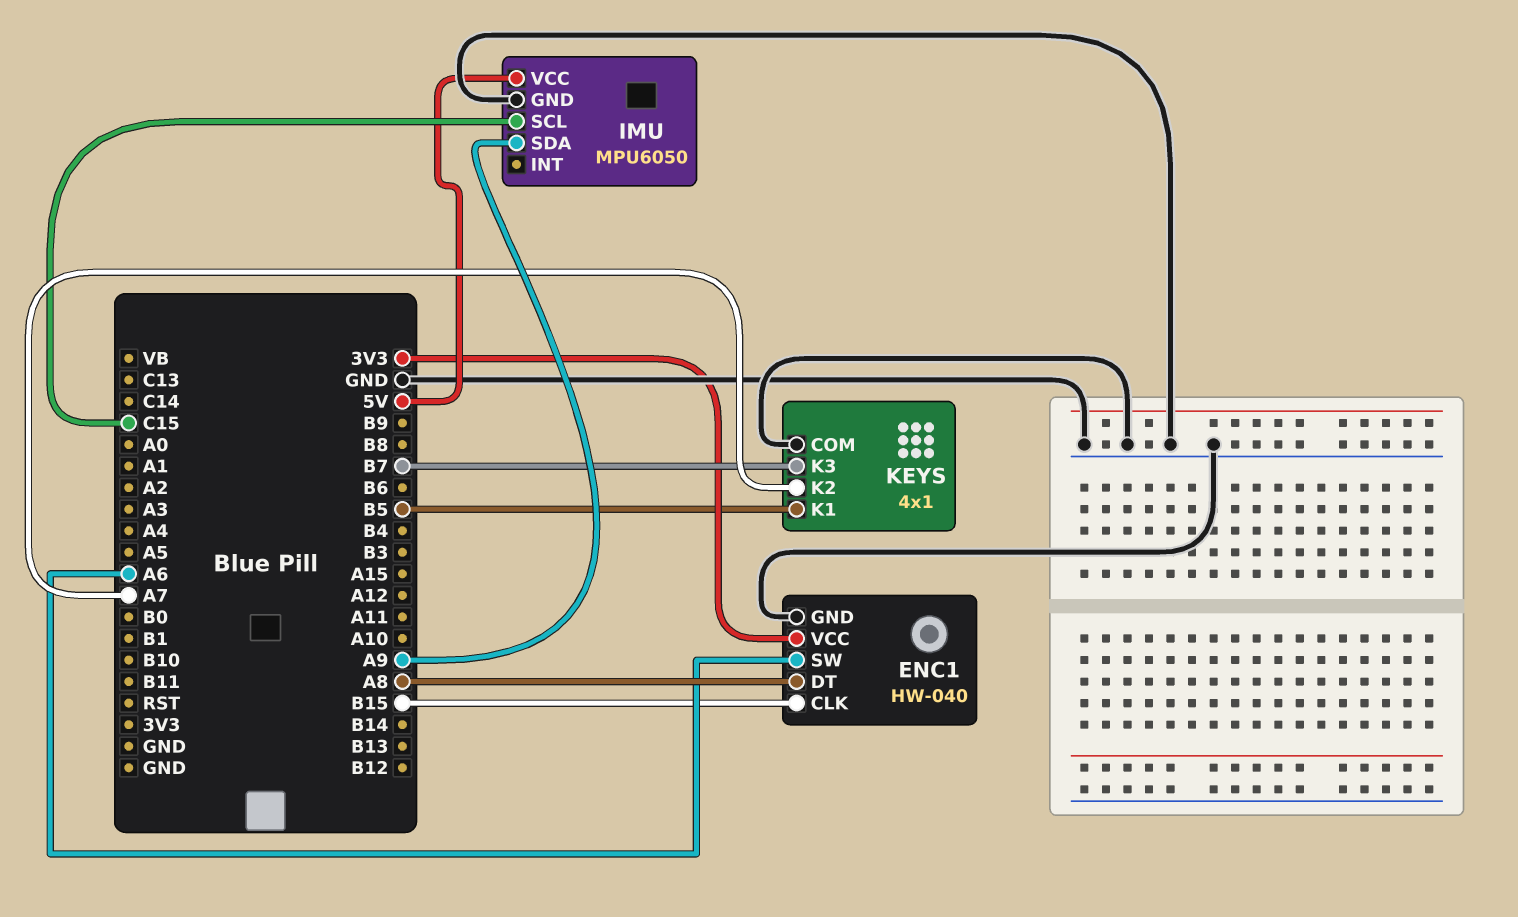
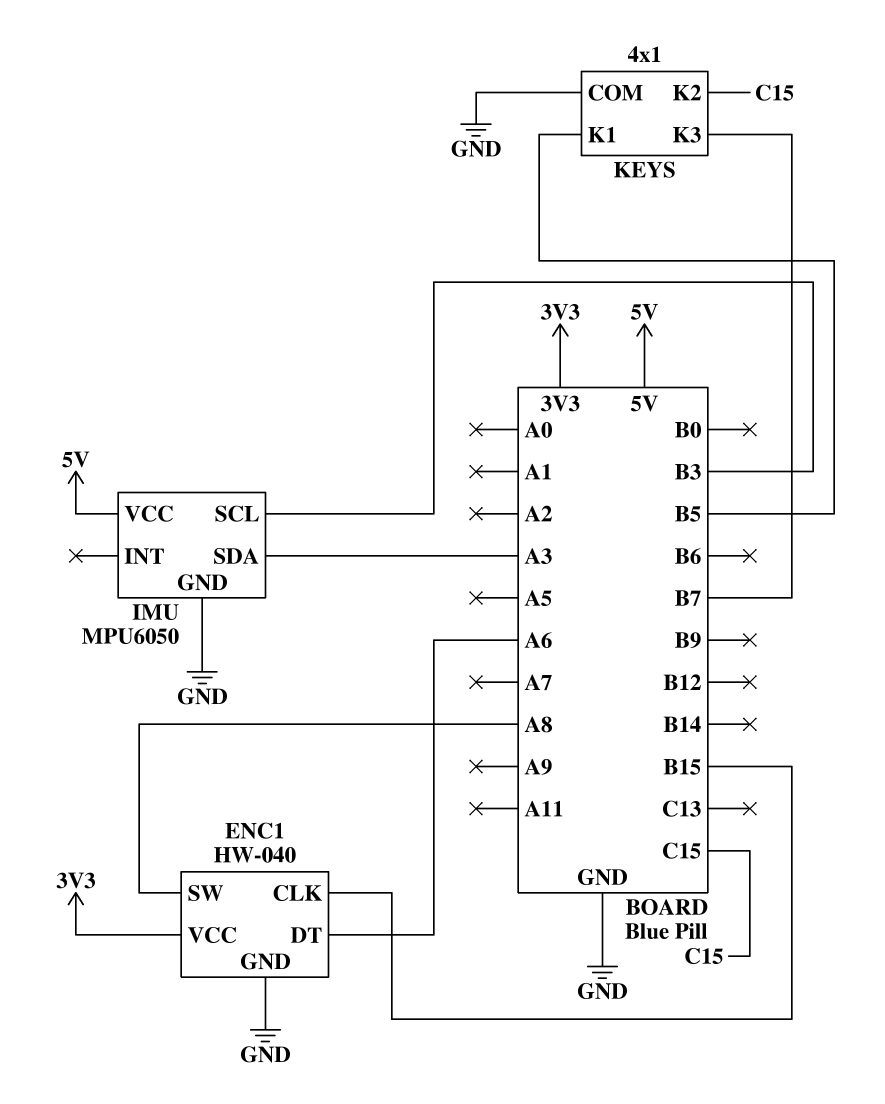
ENC1 pin DT: A8 -> A6
ENC1 pin SW: A6 -> A8
IMU pin SCL: C15 -> B3
IMU pin SDA: A9 -> A3
KEYS pin K2: A7 -> C15

